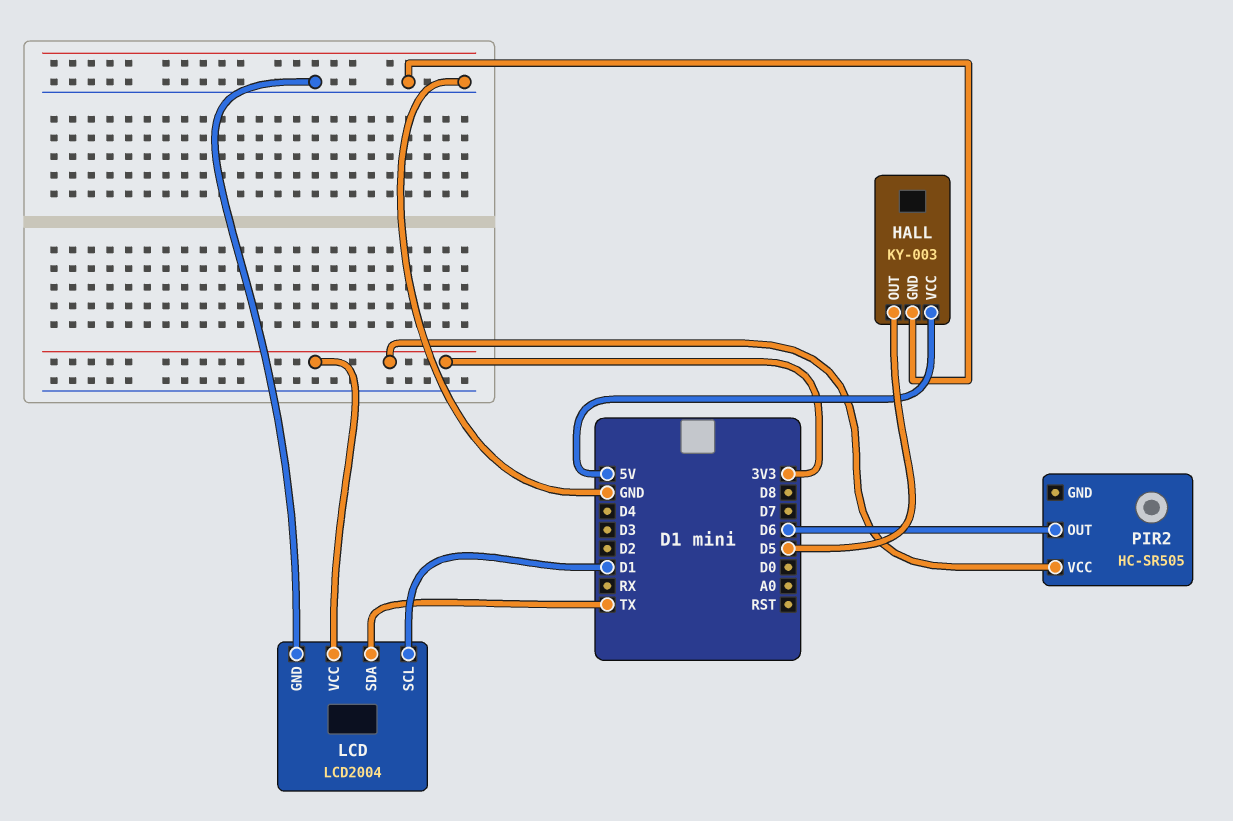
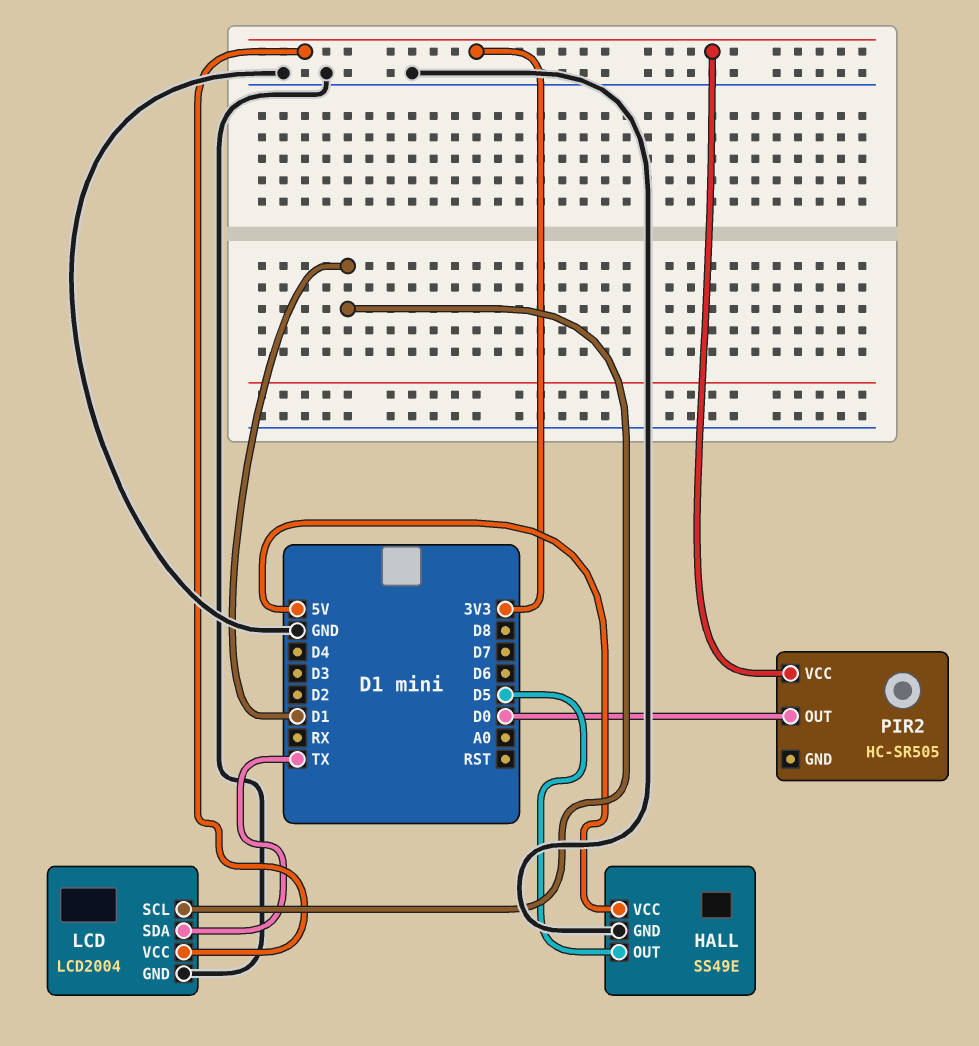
HALL: KY-003 -> SS49E
PIR2 pin OUT: D6 -> D0

